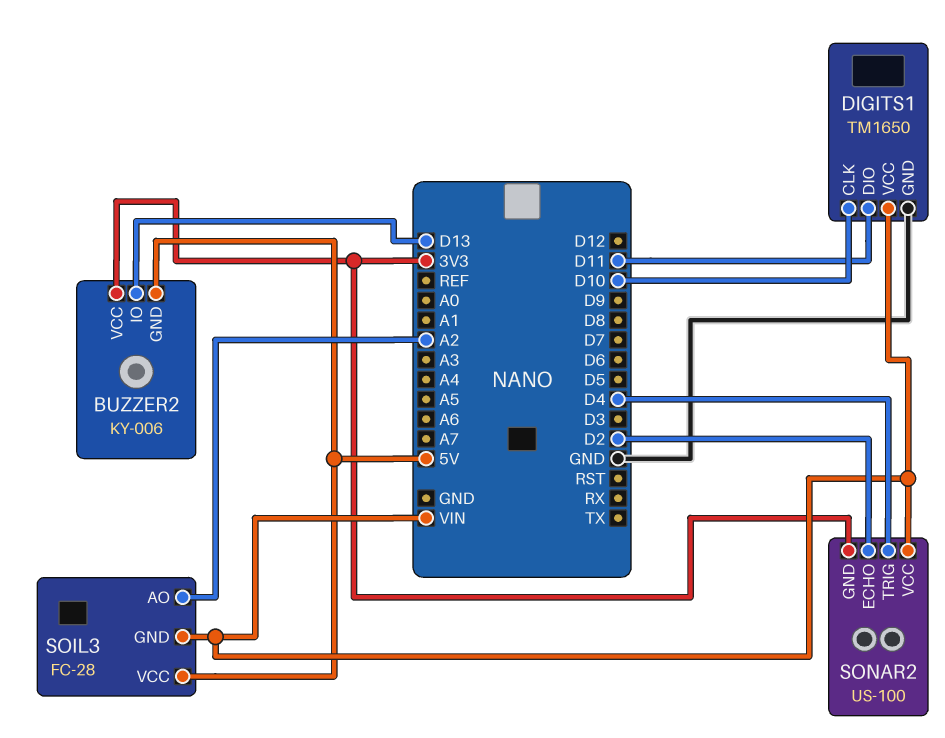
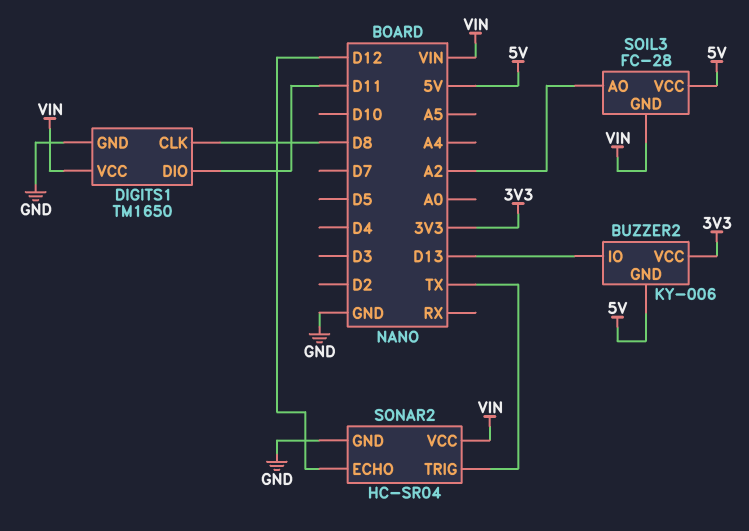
DIGITS1 pin CLK: D10 -> D8
SONAR2: US-100 -> HC-SR04
SONAR2 pin ECHO: D2 -> D12
SONAR2 pin GND: 3V3 -> GND
SONAR2 pin TRIG: D4 -> TX

